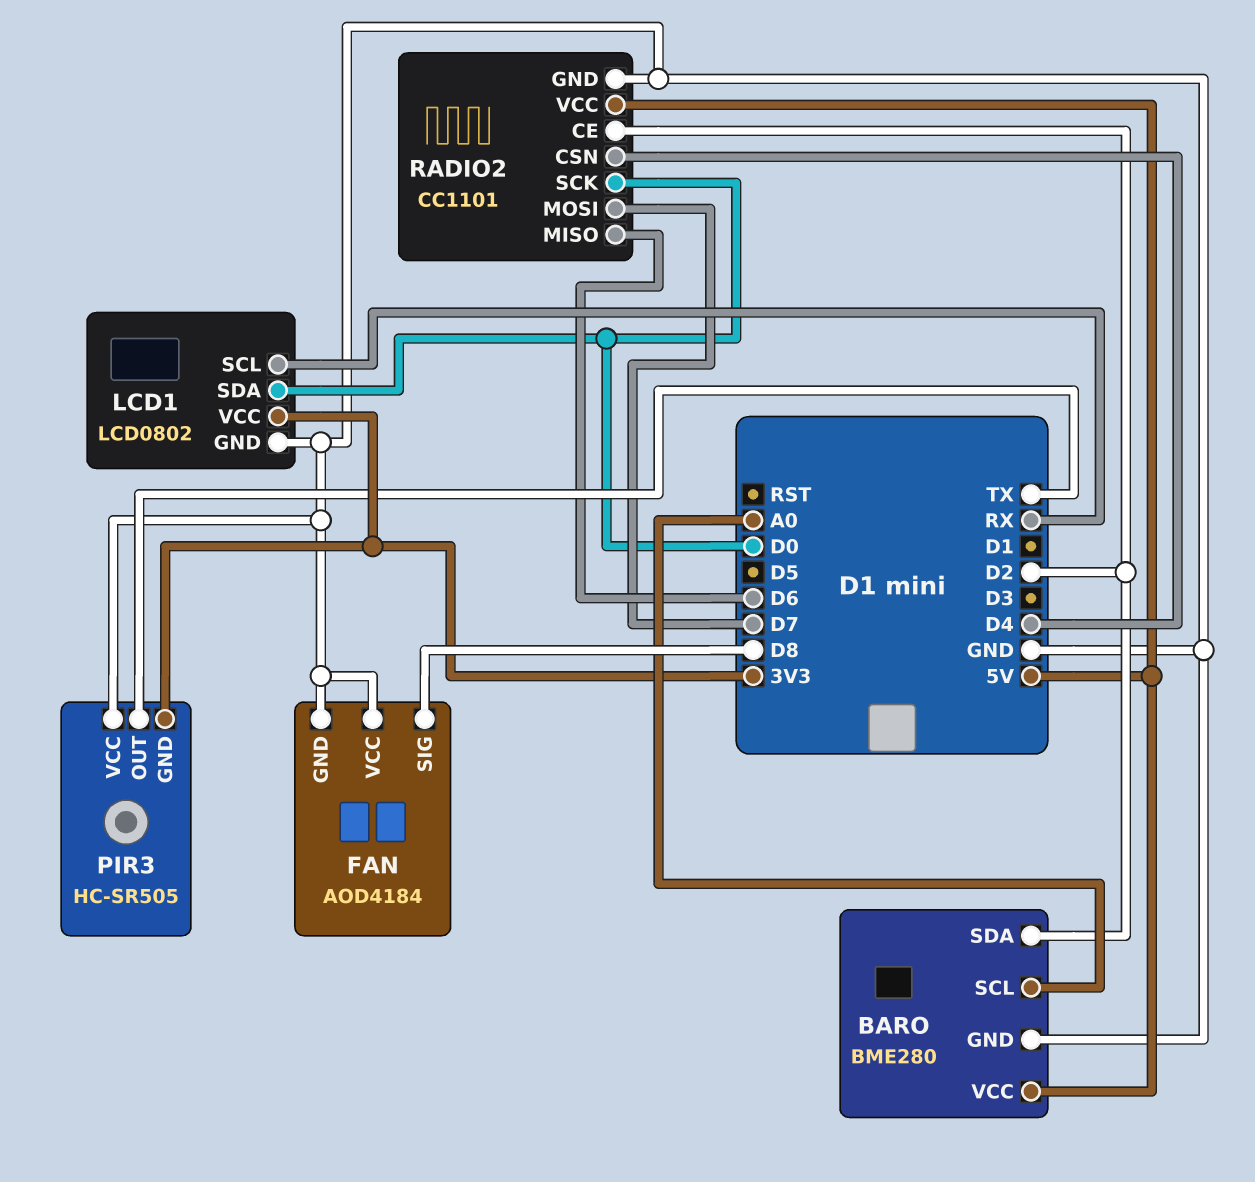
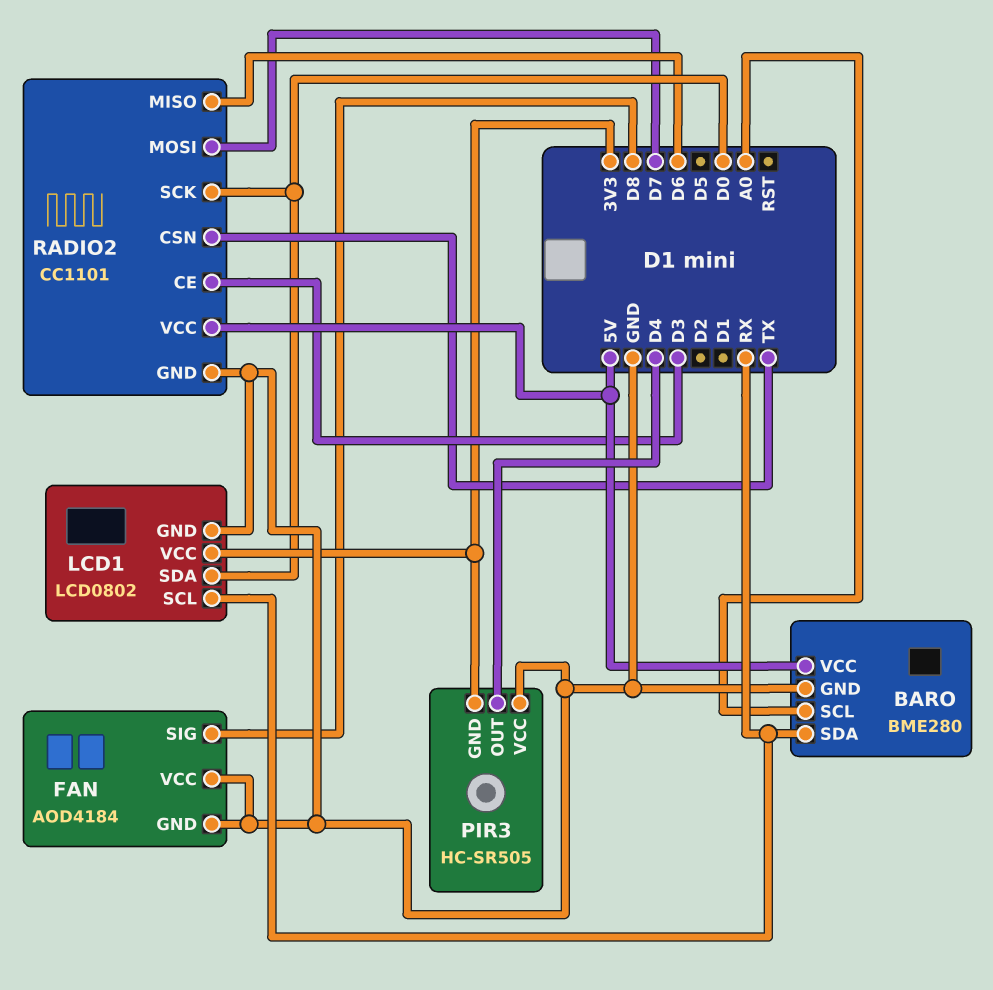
BARO pin SDA: D2 -> RX
PIR3 pin OUT: TX -> D4
RADIO2 pin CE: D2 -> D3
RADIO2 pin CSN: D4 -> TX

